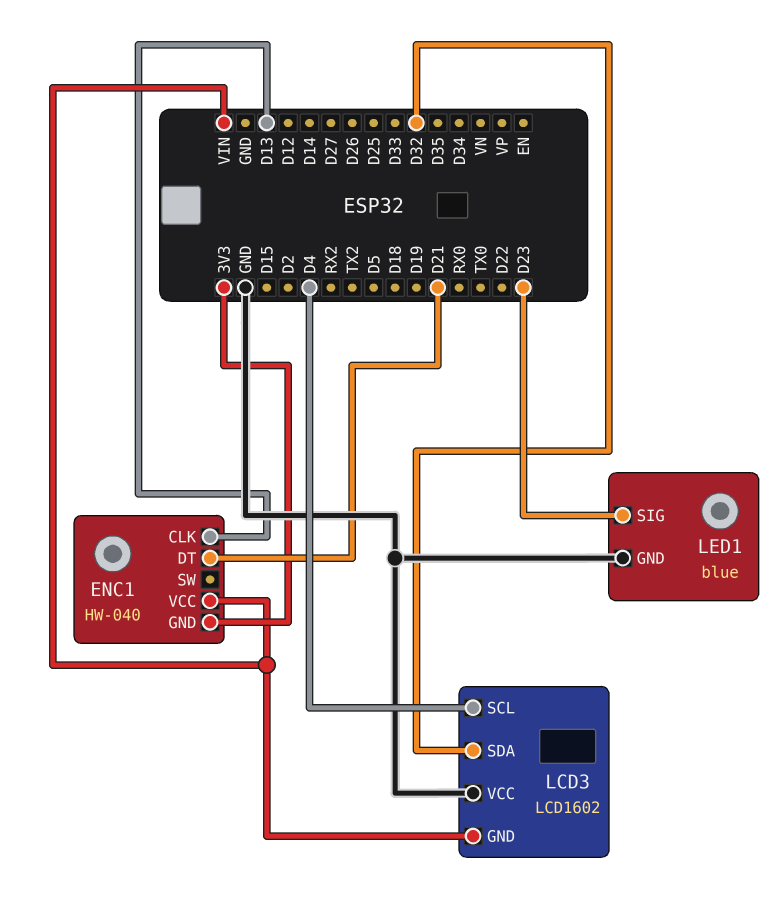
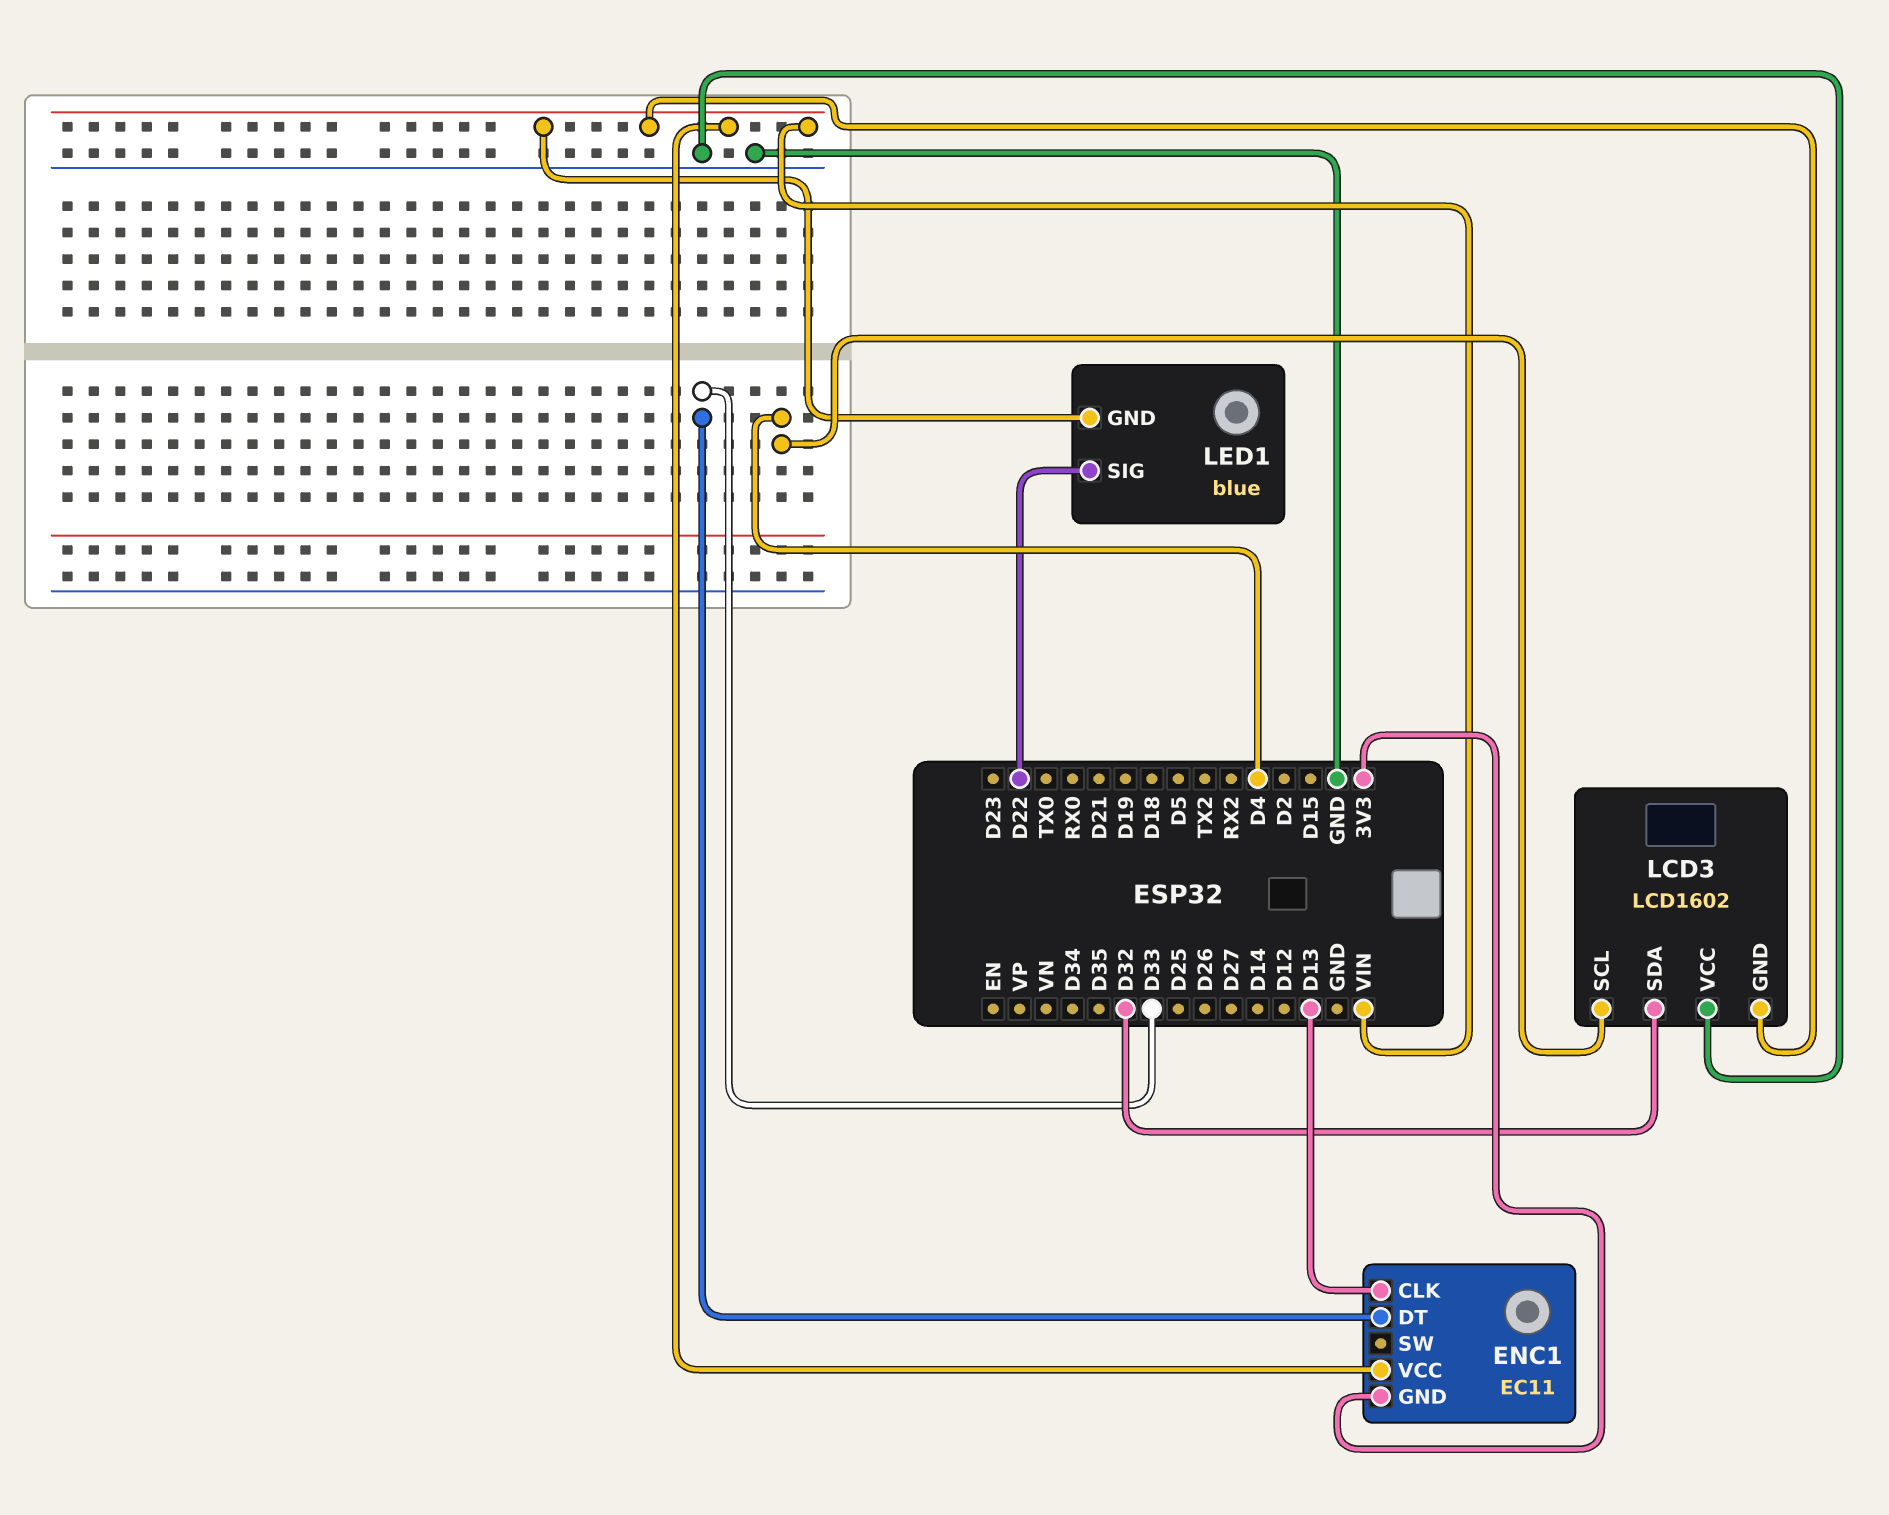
ENC1: HW-040 -> EC11
ENC1 pin DT: D21 -> D33
LED1 pin GND: GND -> VIN
LED1 pin SIG: D23 -> D22

